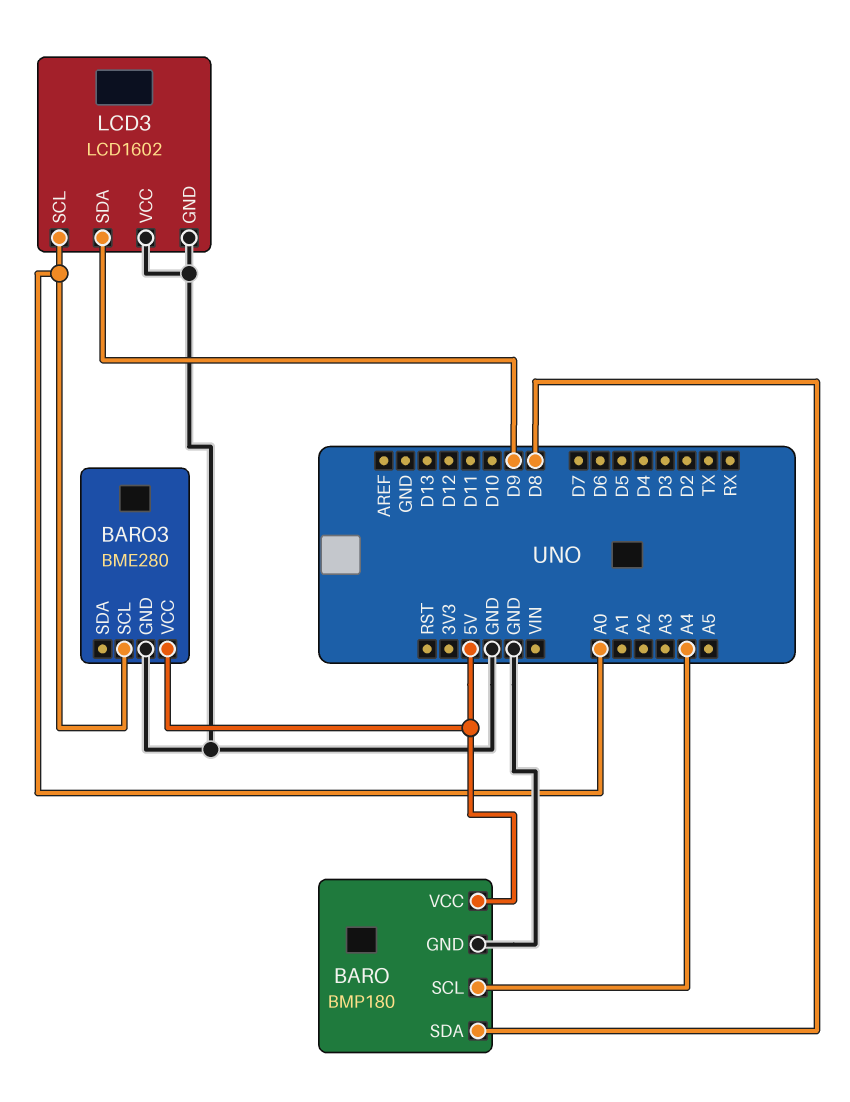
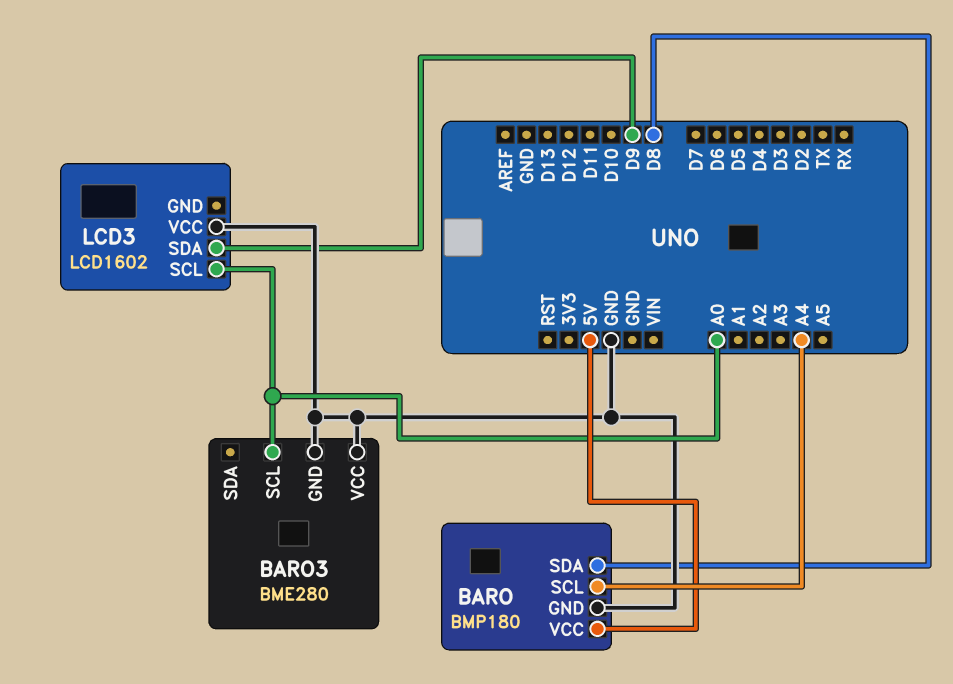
BARO3 pin VCC: 5V -> GND
LCD3 pin GND: GND -> none

